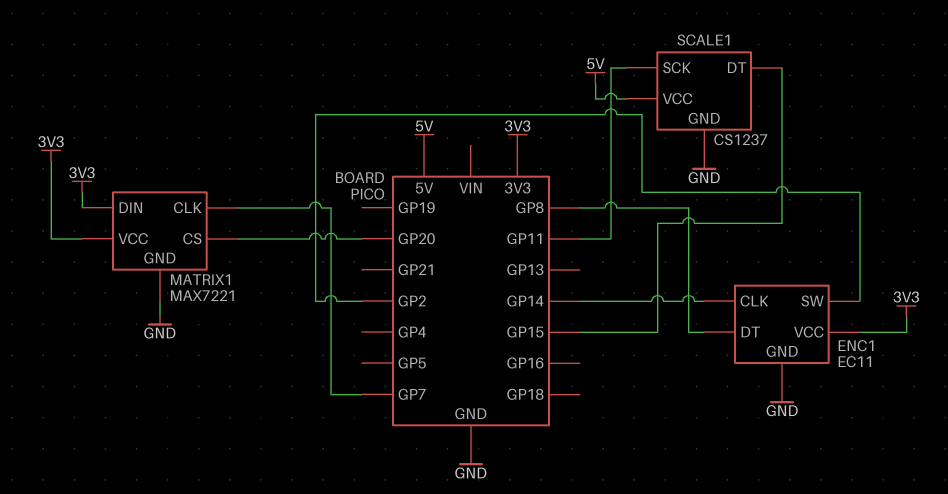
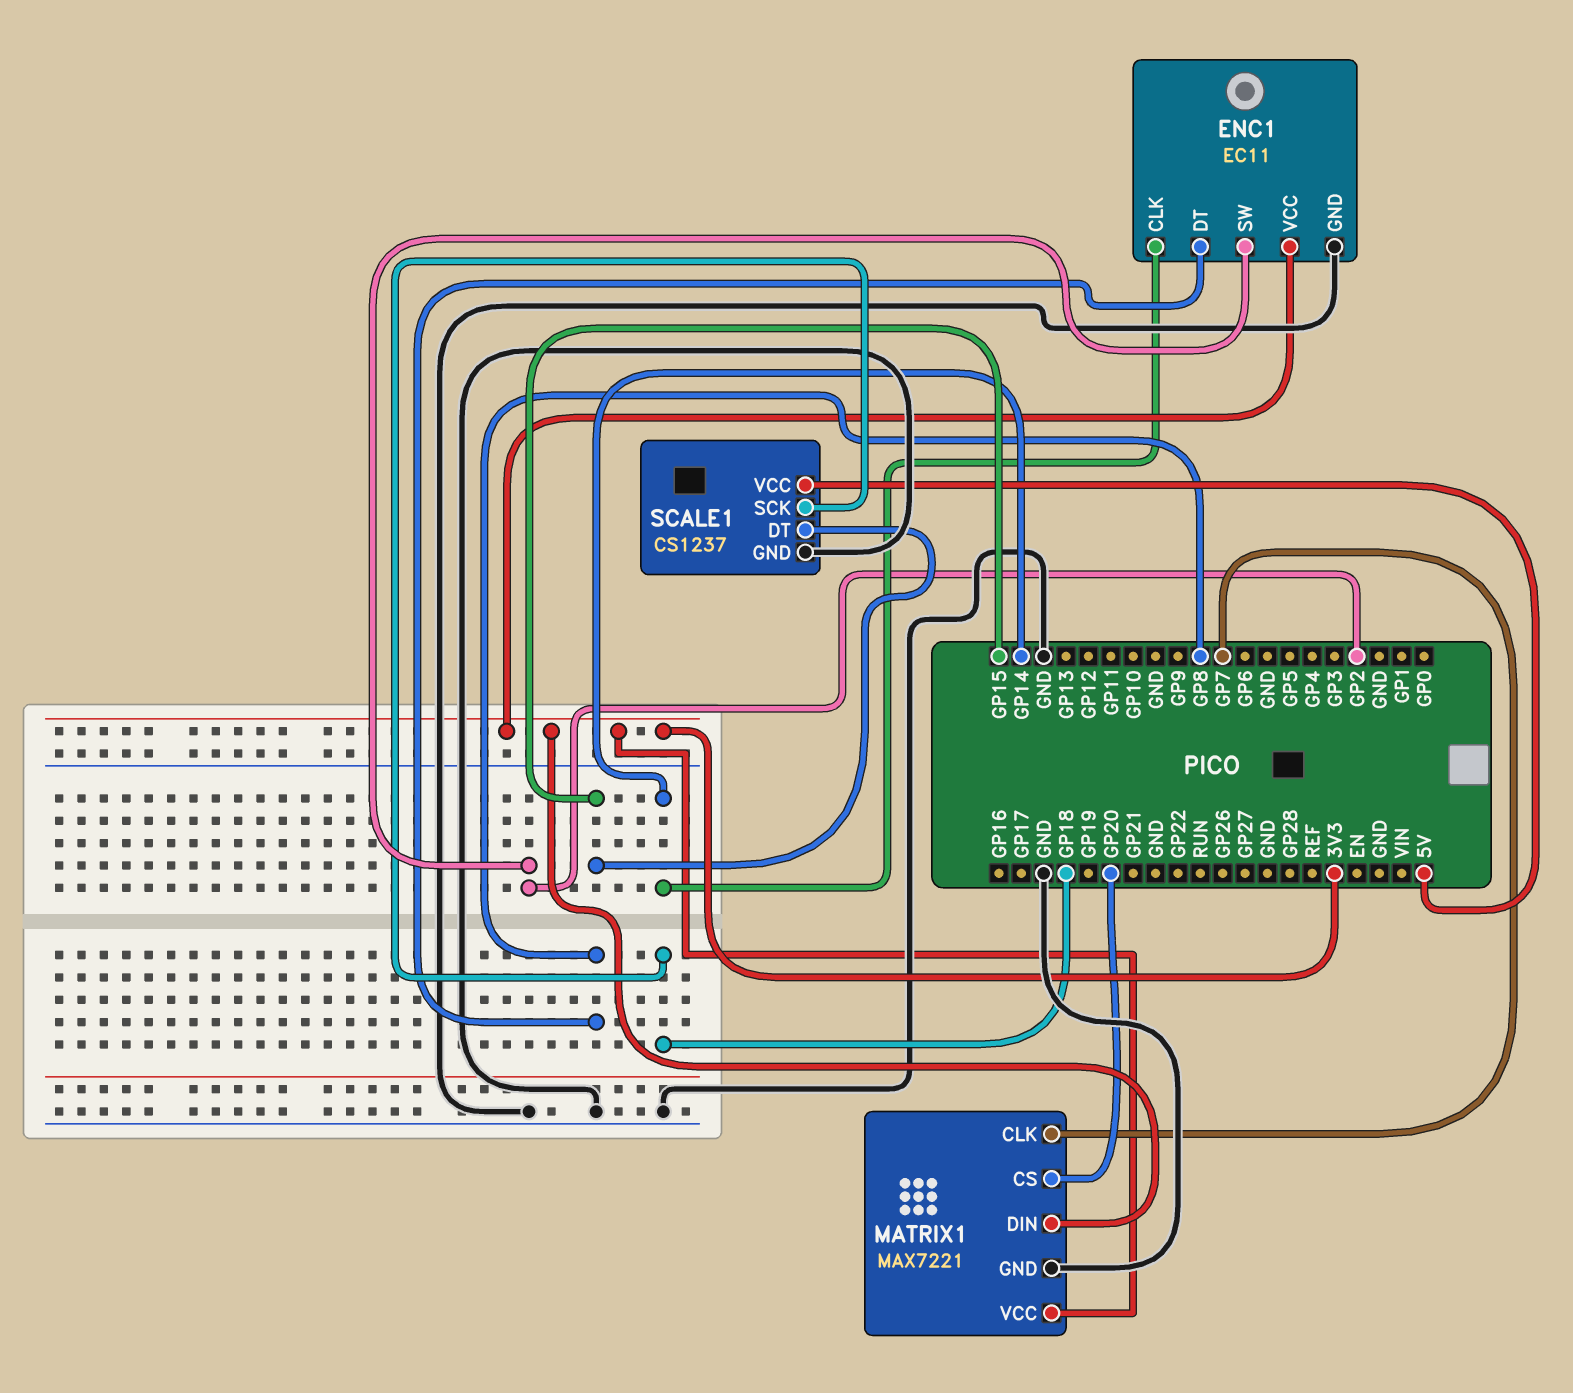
SCALE1 pin SCK: GP11 -> GP18

